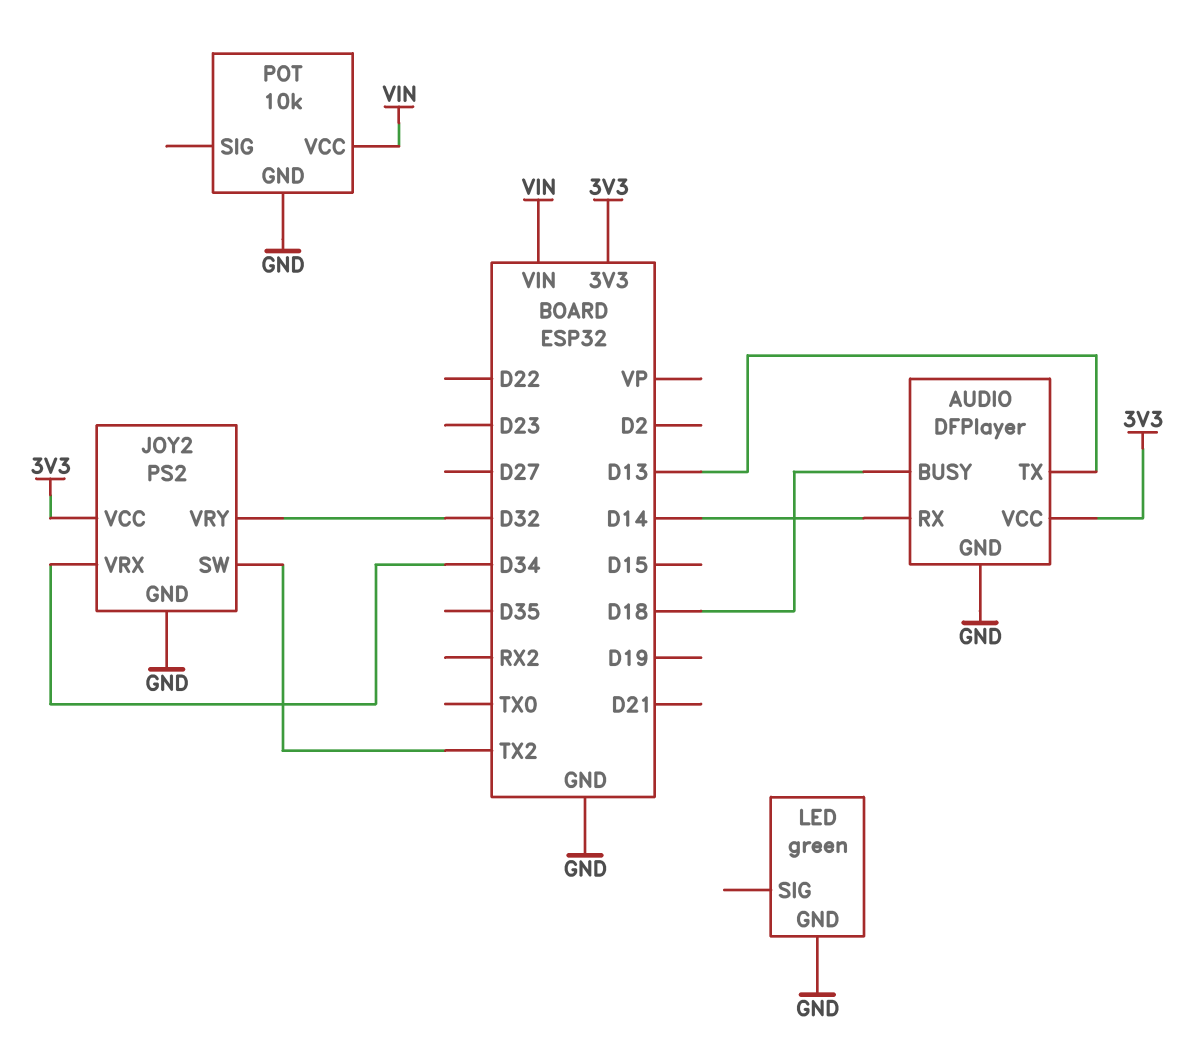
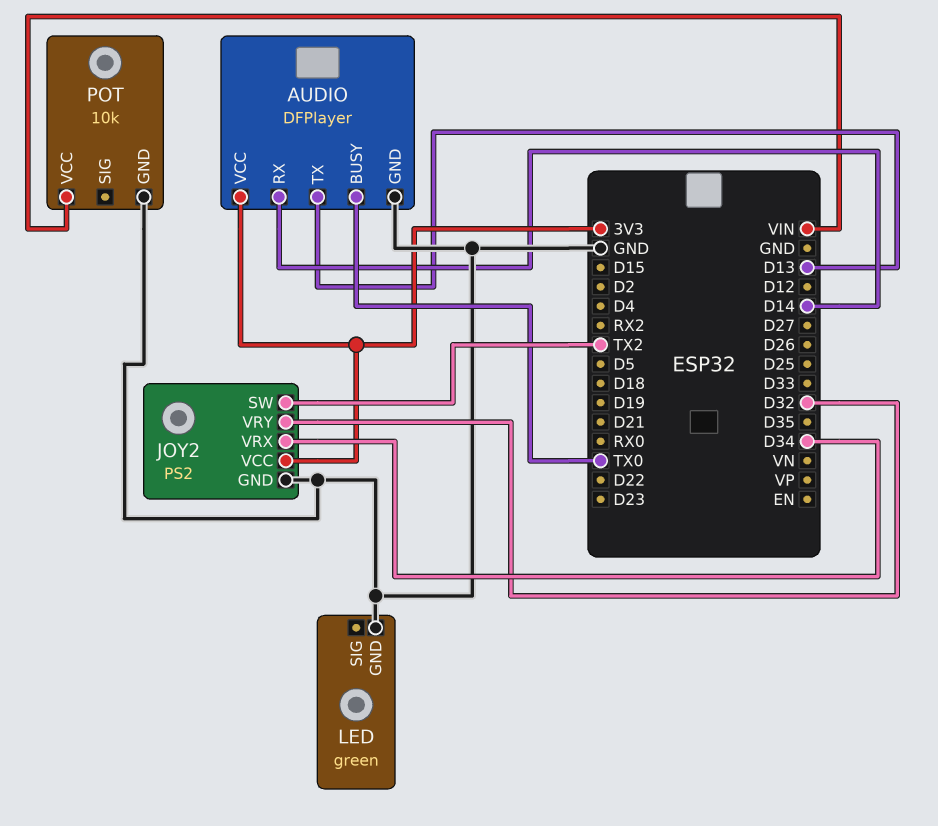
AUDIO pin BUSY: D18 -> TX0

